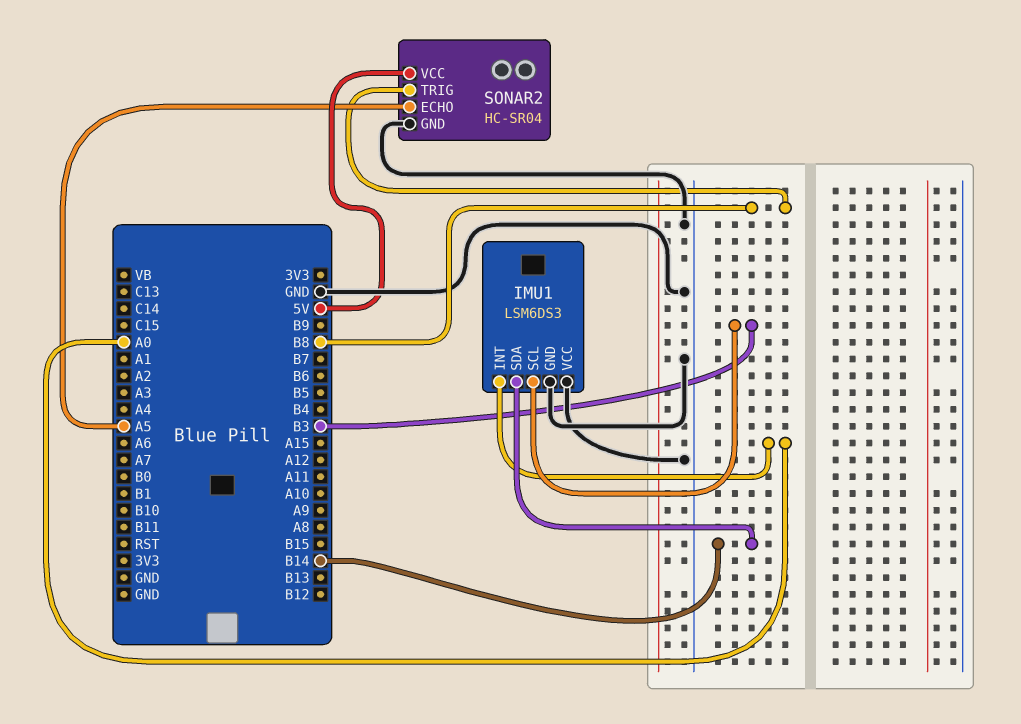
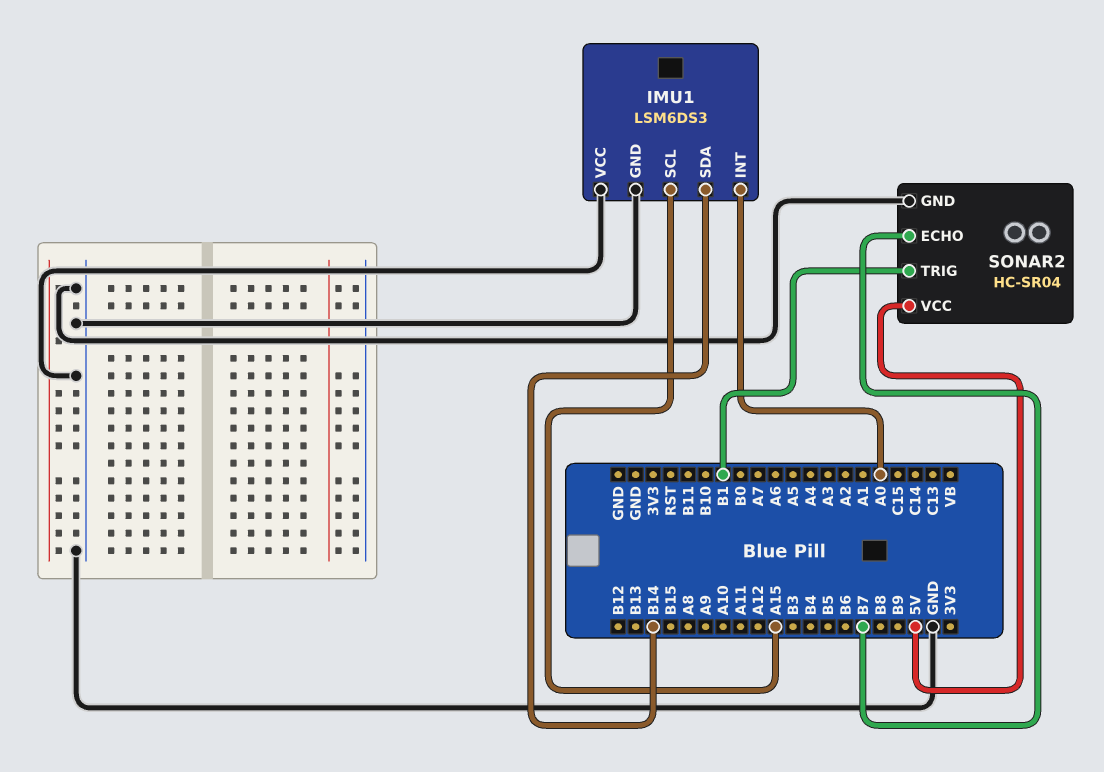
IMU1 pin SCL: B3 -> A15
SONAR2 pin ECHO: A5 -> B7
SONAR2 pin TRIG: B8 -> B1

